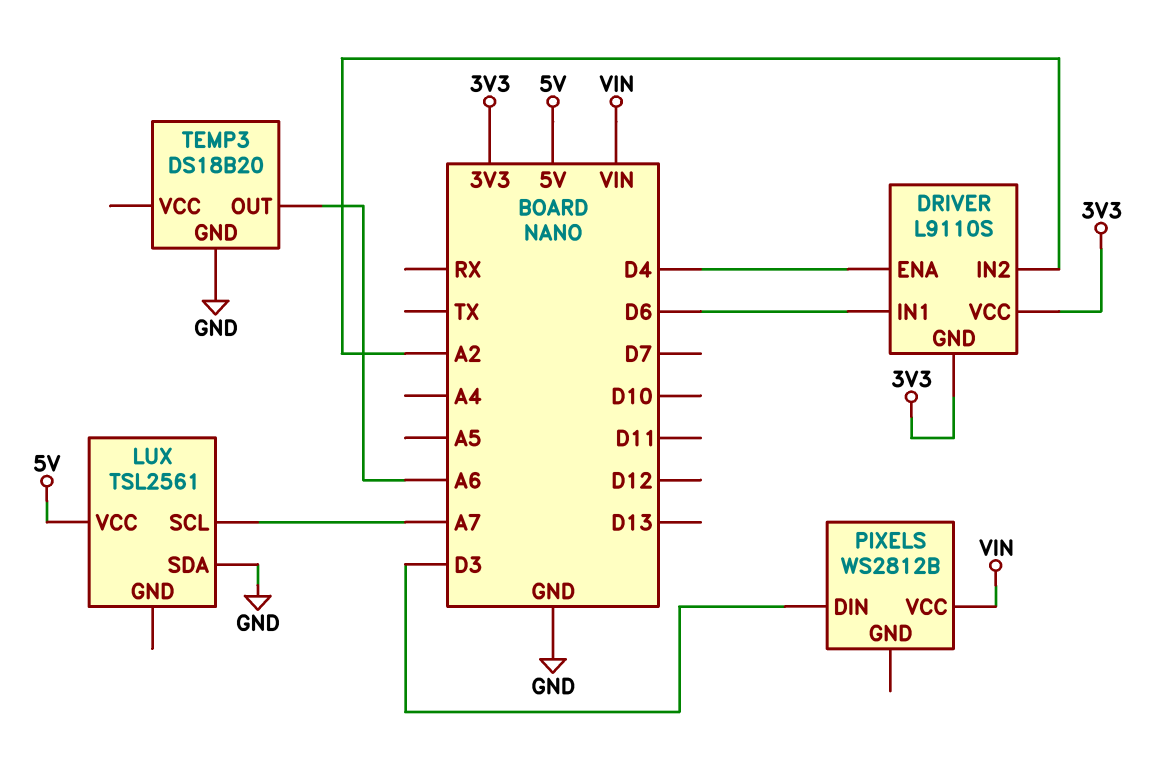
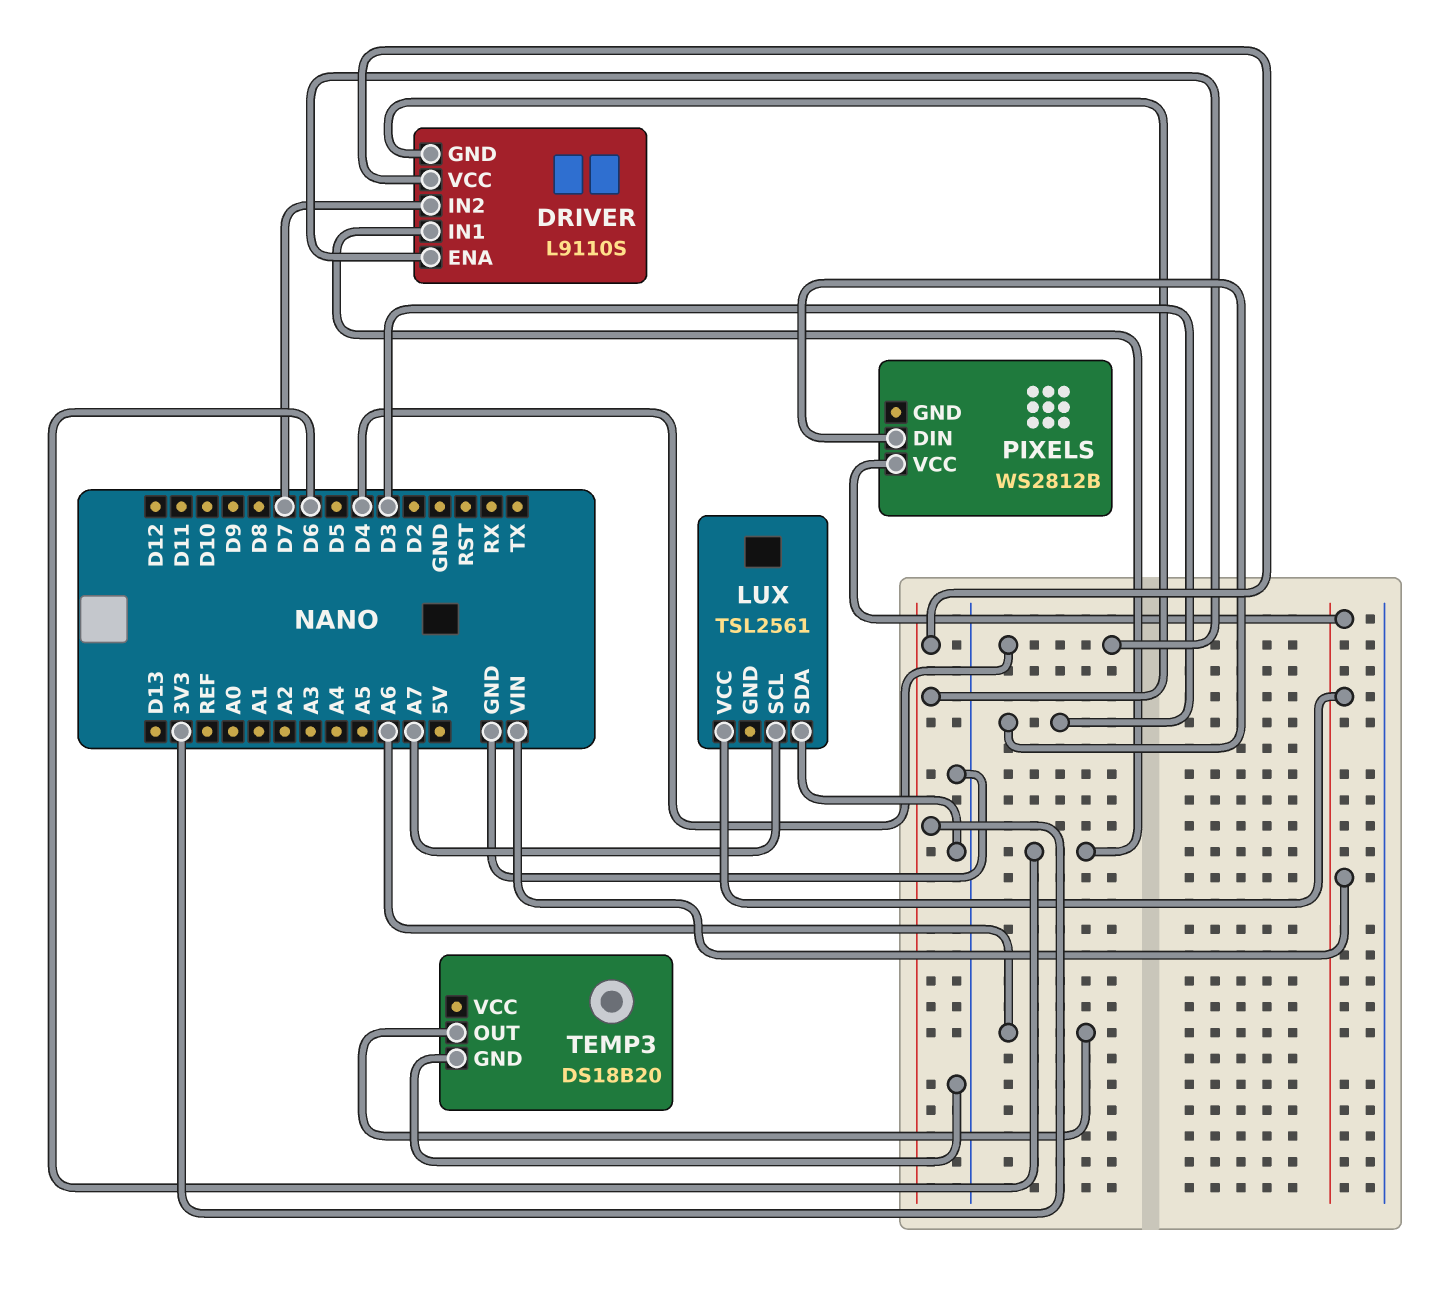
DRIVER pin IN2: A2 -> D7
LUX pin VCC: 5V -> VIN

